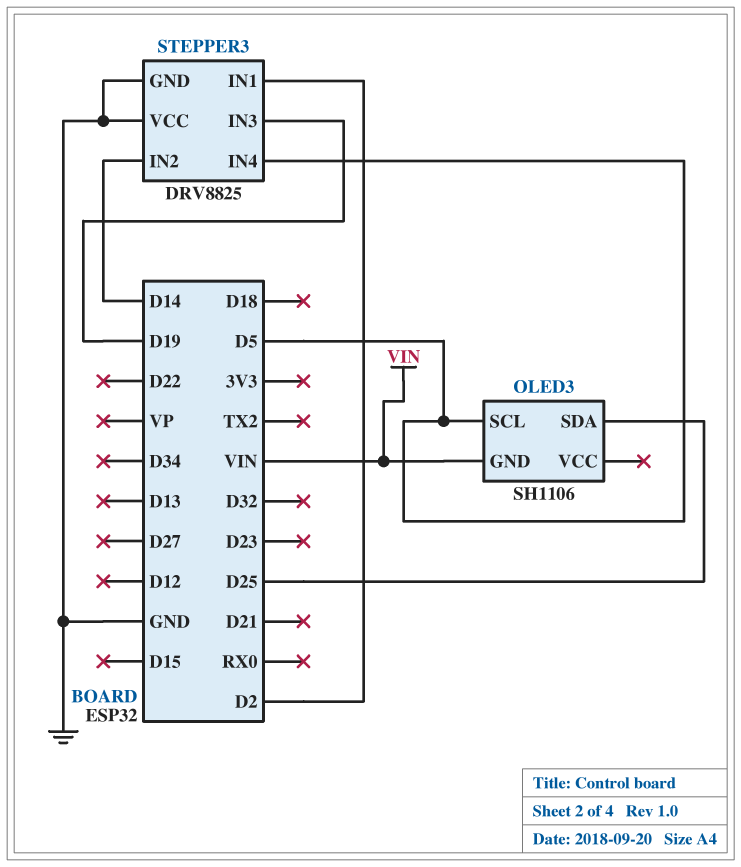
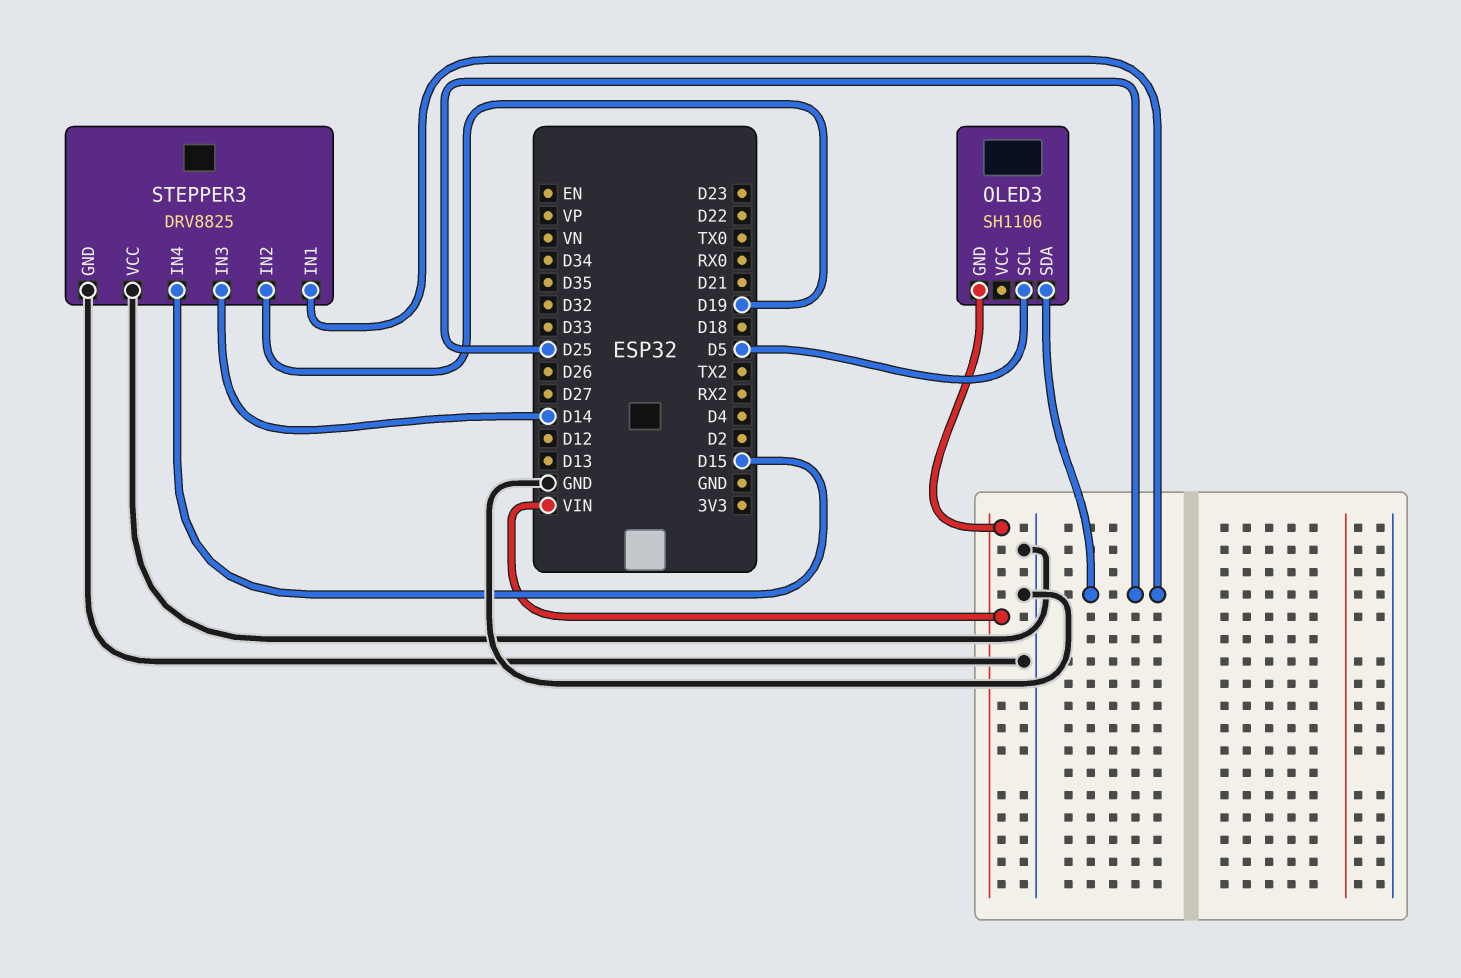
STEPPER3 pin IN1: D2 -> D25
STEPPER3 pin IN2: D14 -> D19
STEPPER3 pin IN3: D19 -> D14
STEPPER3 pin IN4: D5 -> D15

